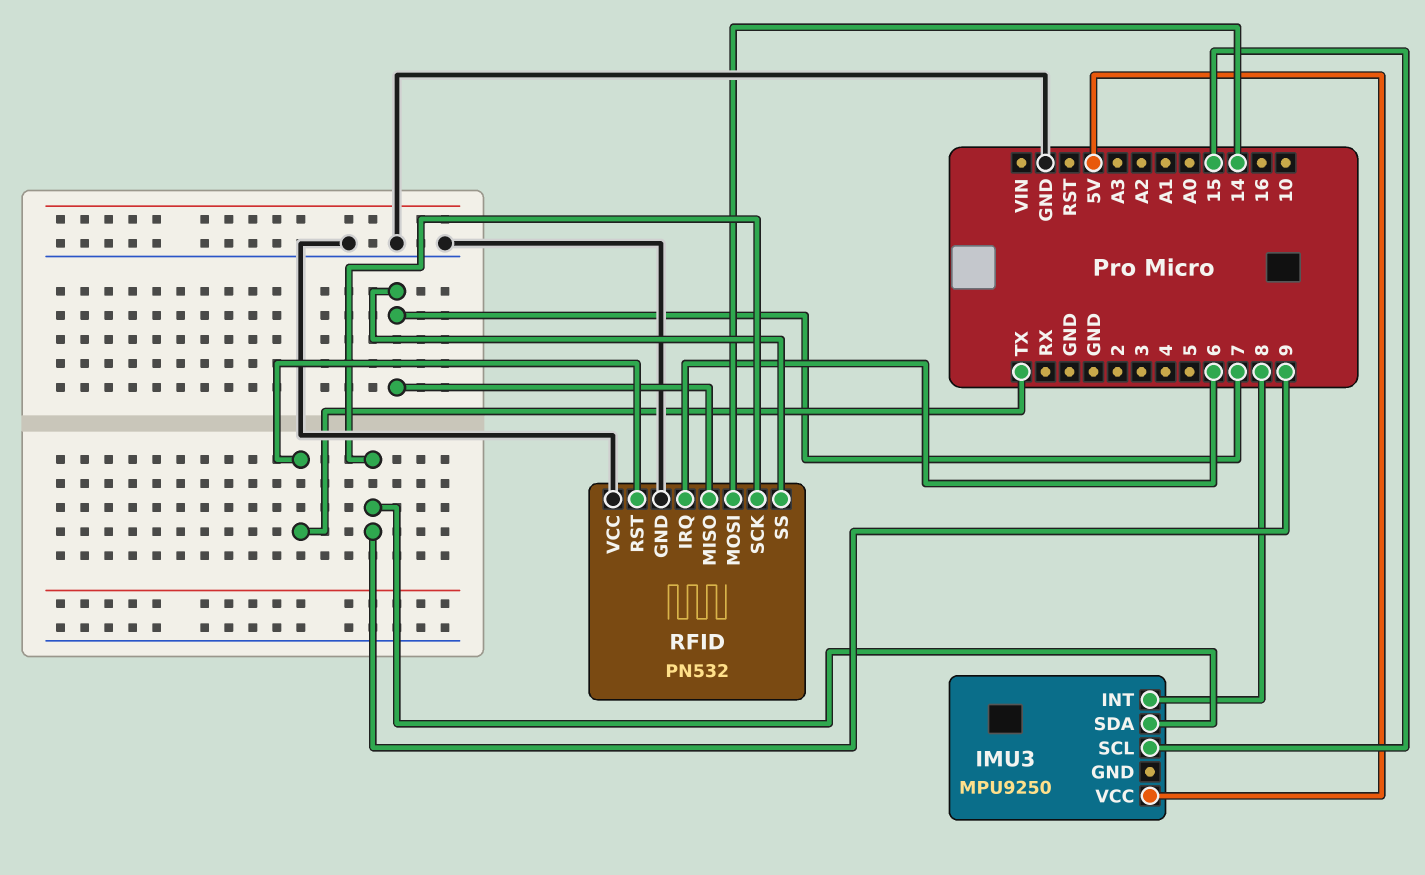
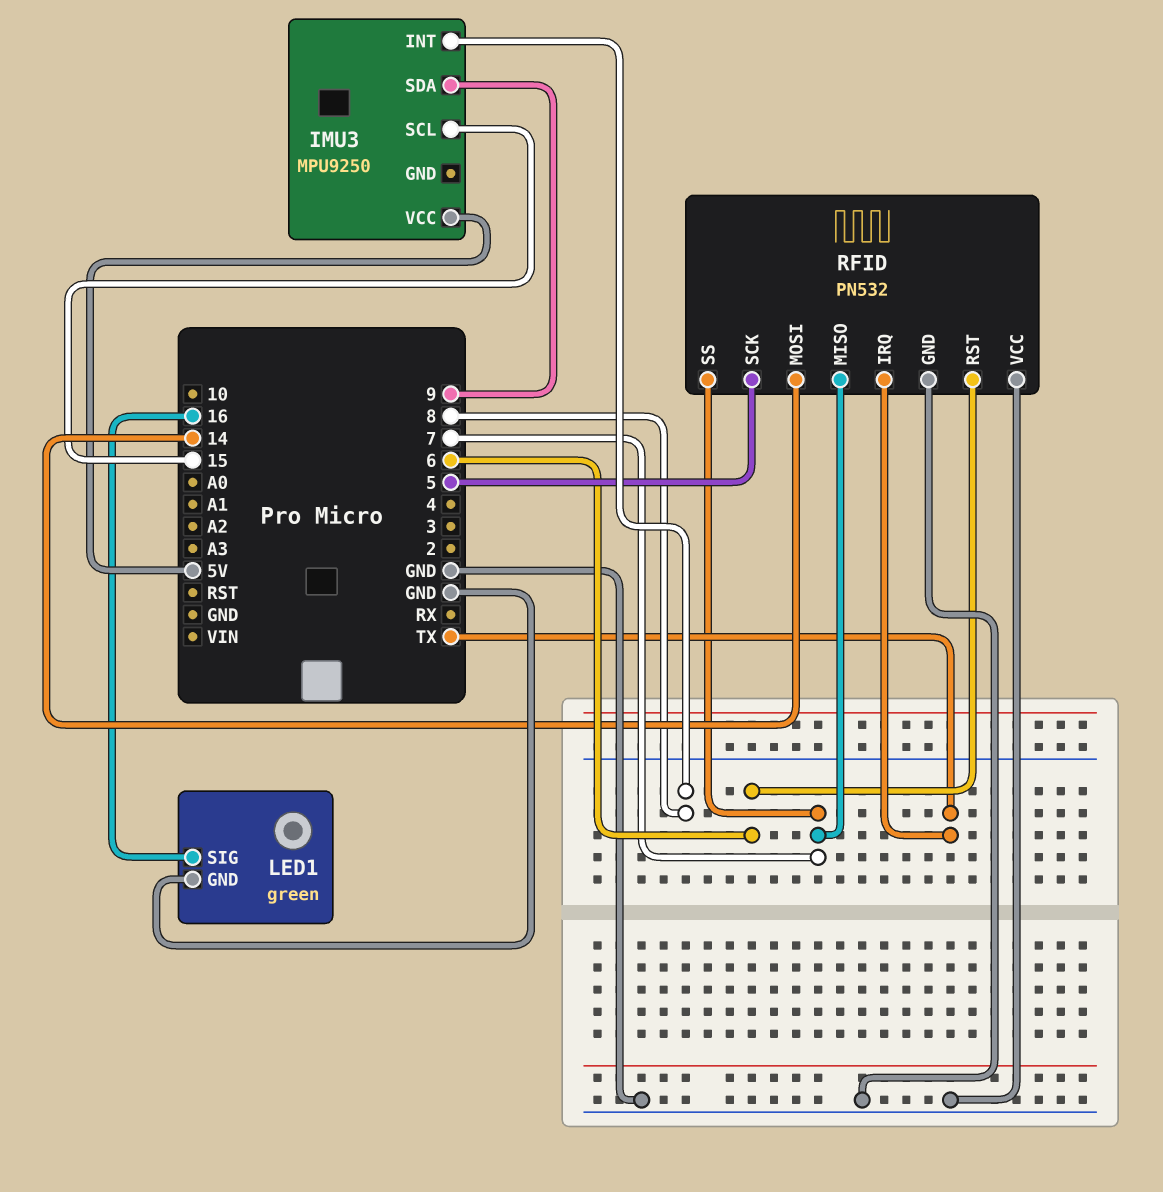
LED1: none -> green
LED1 pin GND: none -> GND
LED1 pin SIG: none -> 16
RFID pin IRQ: 6 -> TX
RFID pin RST: TX -> 6
RFID pin SCK: 9 -> 5

